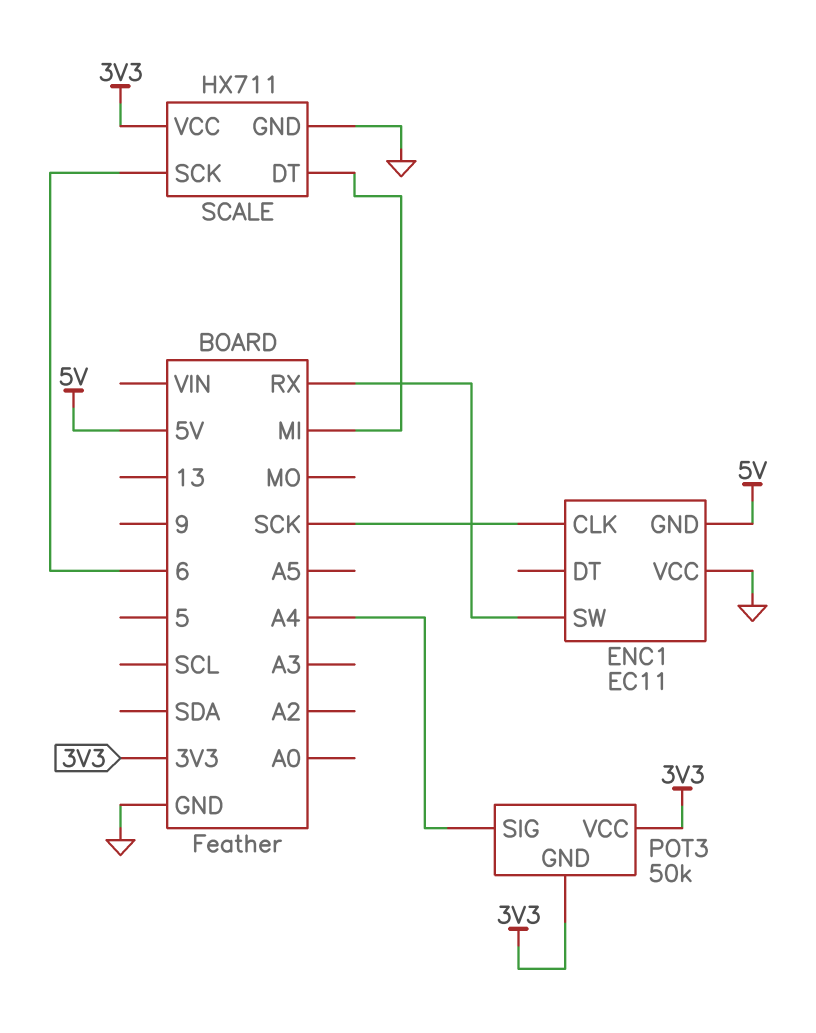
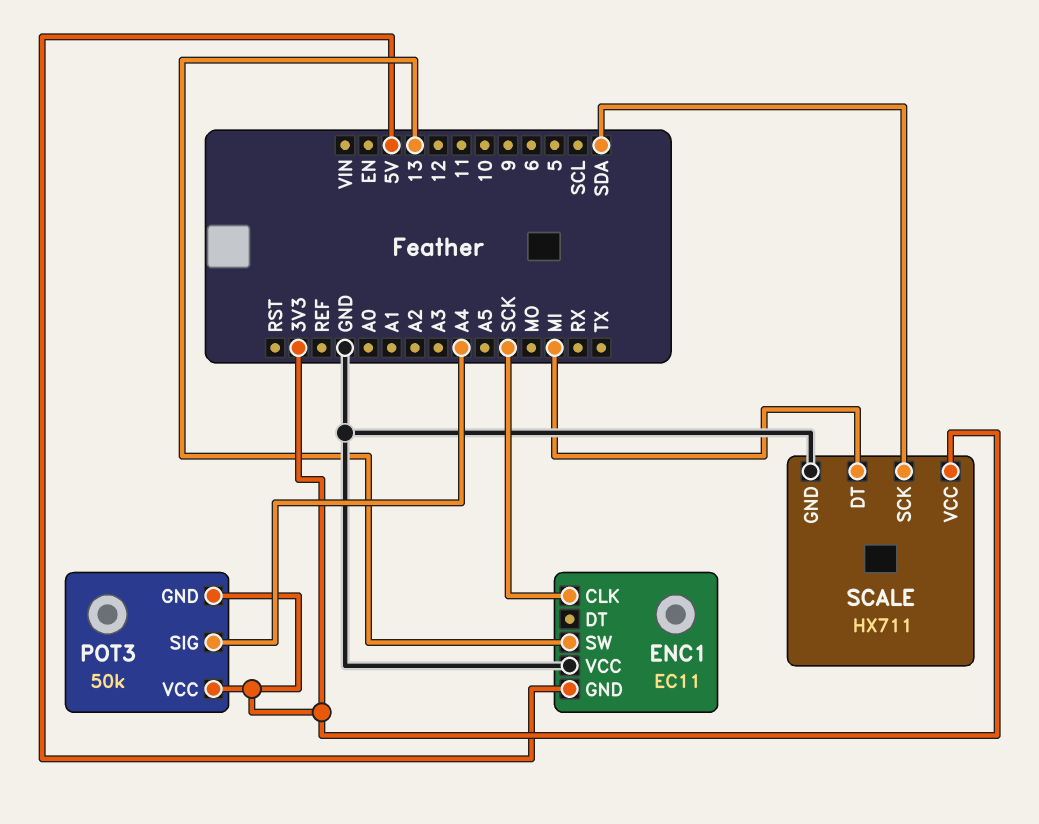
ENC1 pin SW: RX -> 13
SCALE pin SCK: 6 -> SDA

